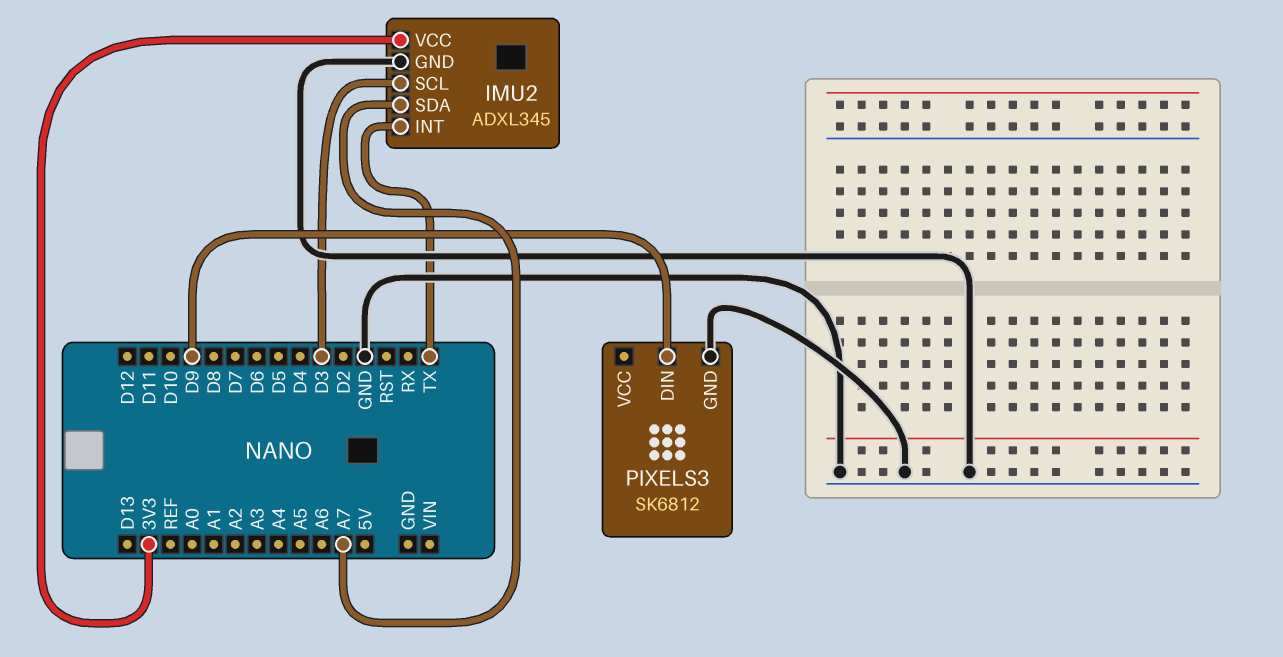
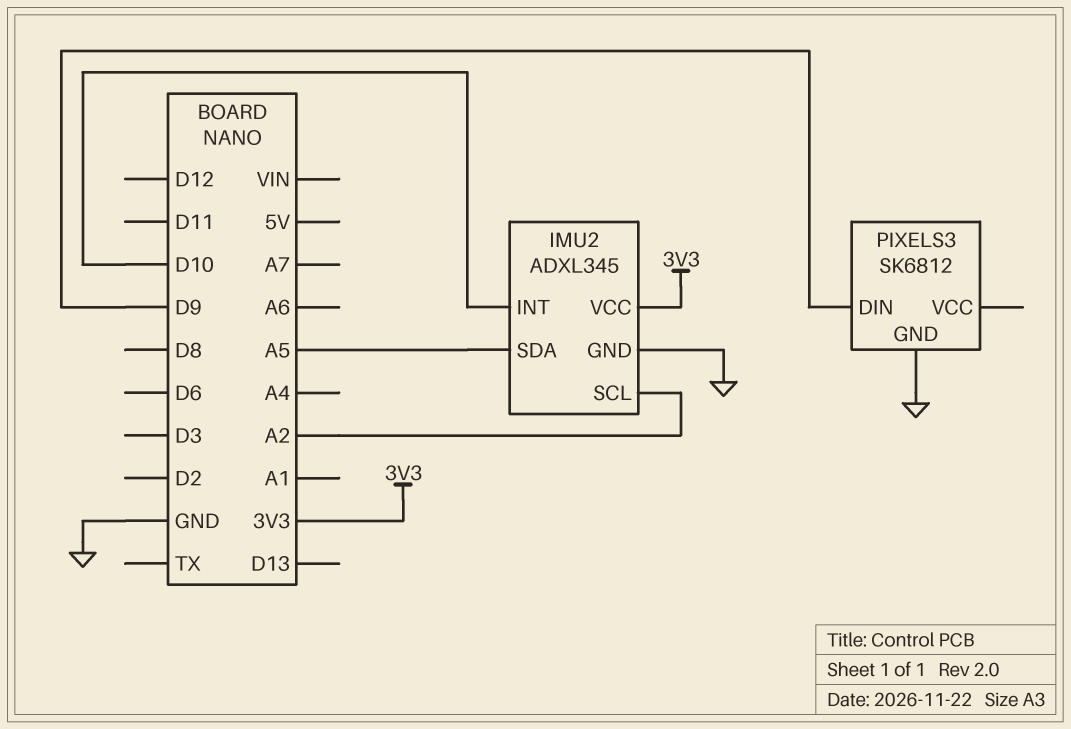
IMU2 pin INT: TX -> D10
IMU2 pin SCL: D3 -> A2
IMU2 pin SDA: A7 -> A5

